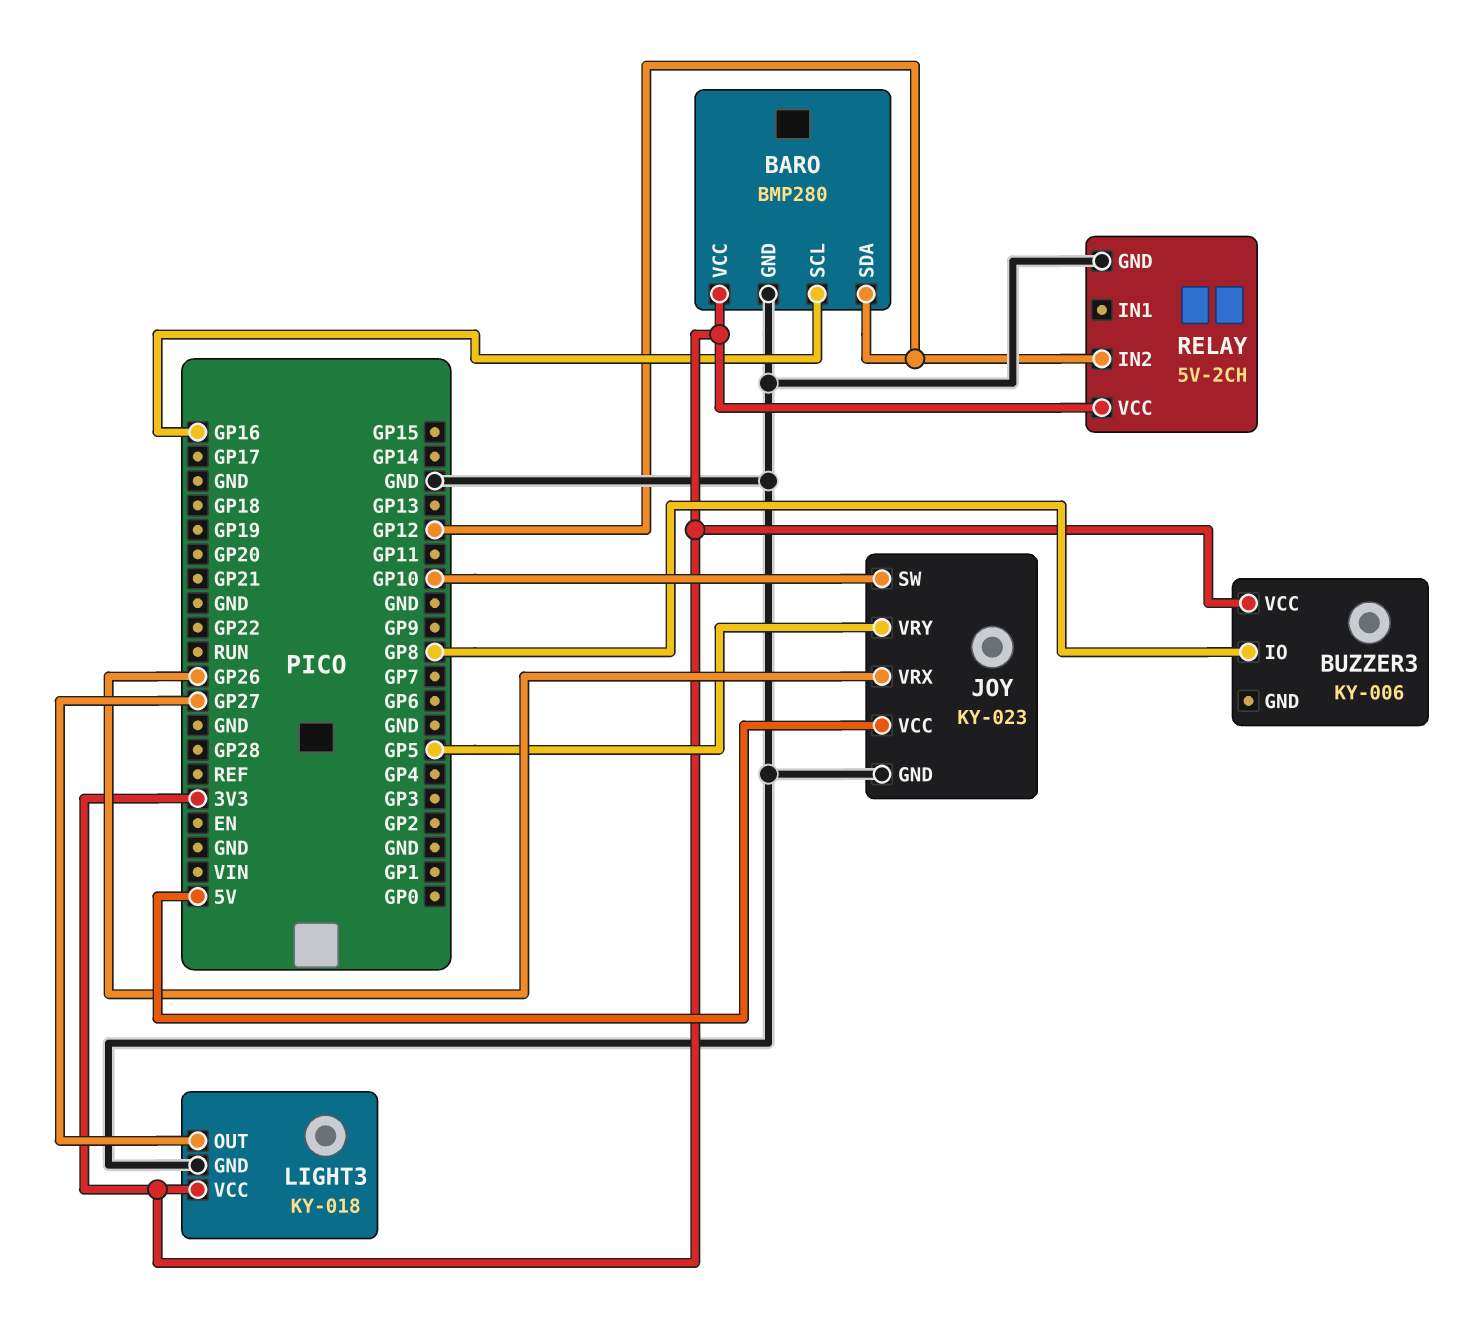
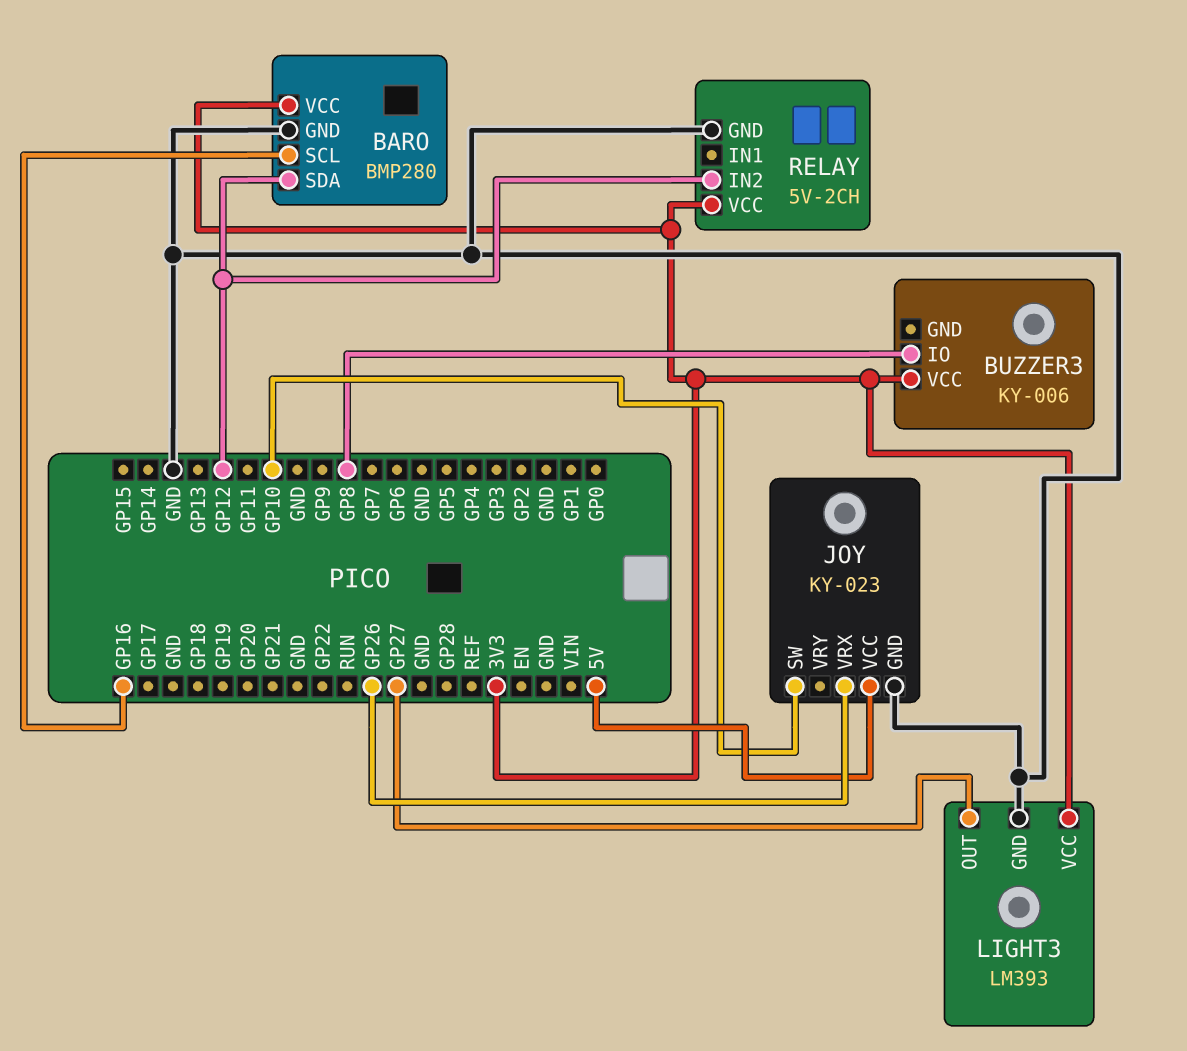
JOY pin VRY: GP5 -> none
LIGHT3: KY-018 -> LM393

